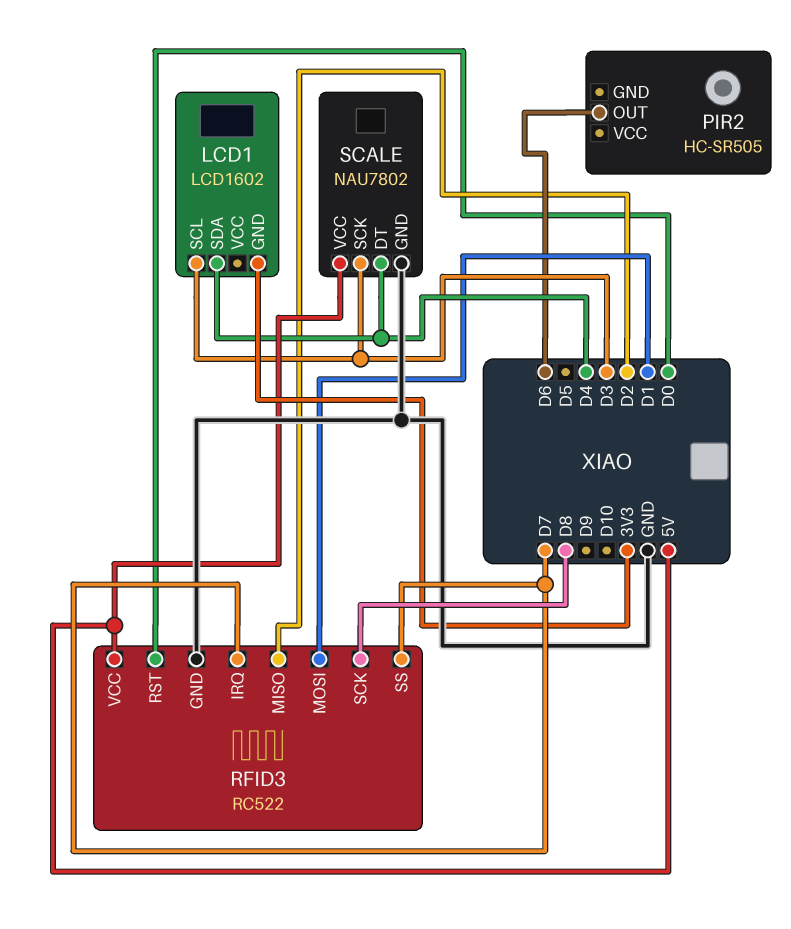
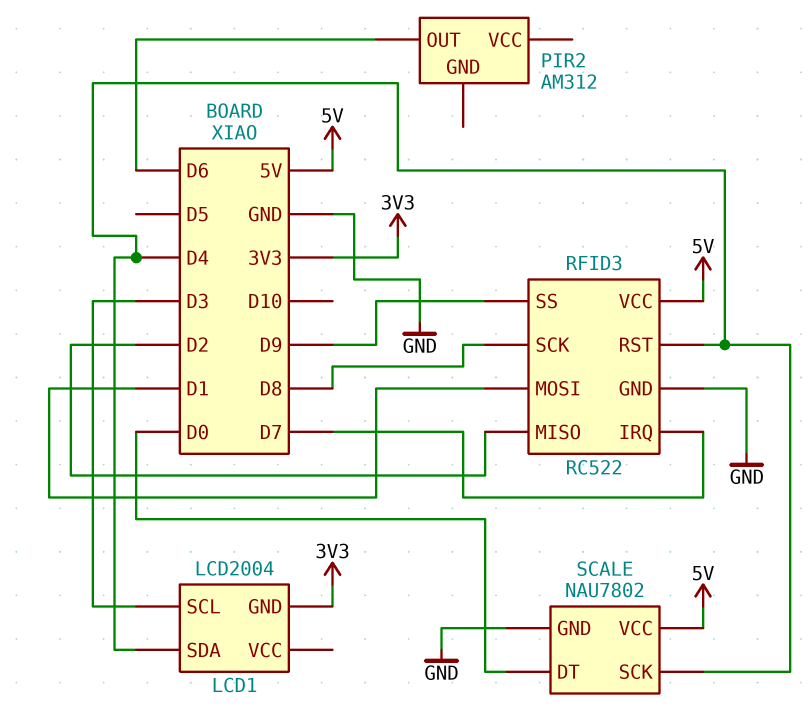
LCD1: LCD1602 -> LCD2004
PIR2: HC-SR505 -> AM312
RFID3 pin RST: D0 -> D4
RFID3 pin SS: D7 -> D9
SCALE pin DT: D4 -> D0
SCALE pin SCK: D3 -> D4

